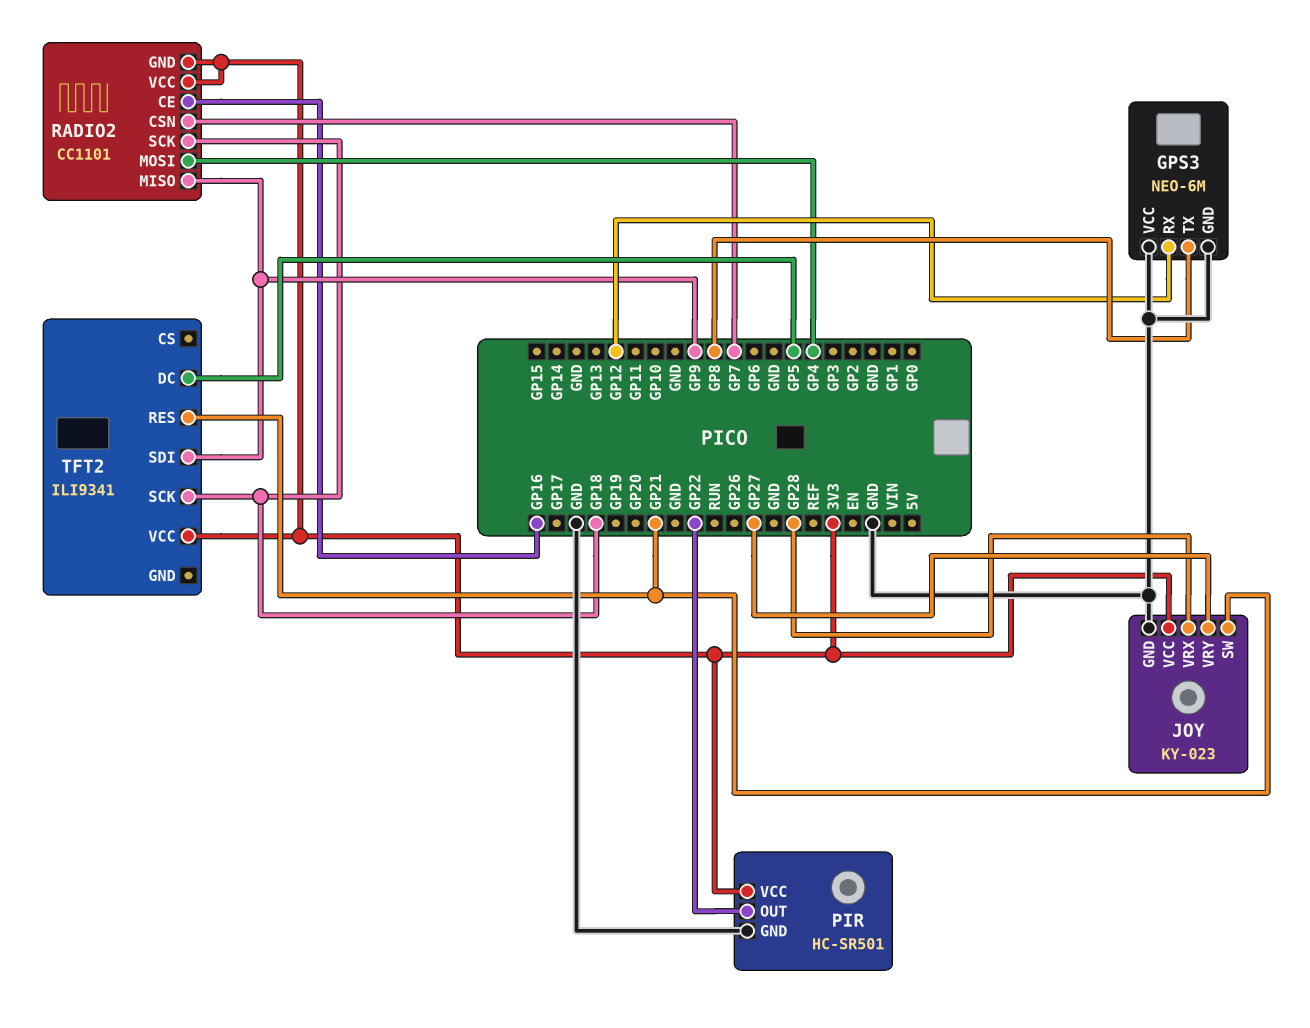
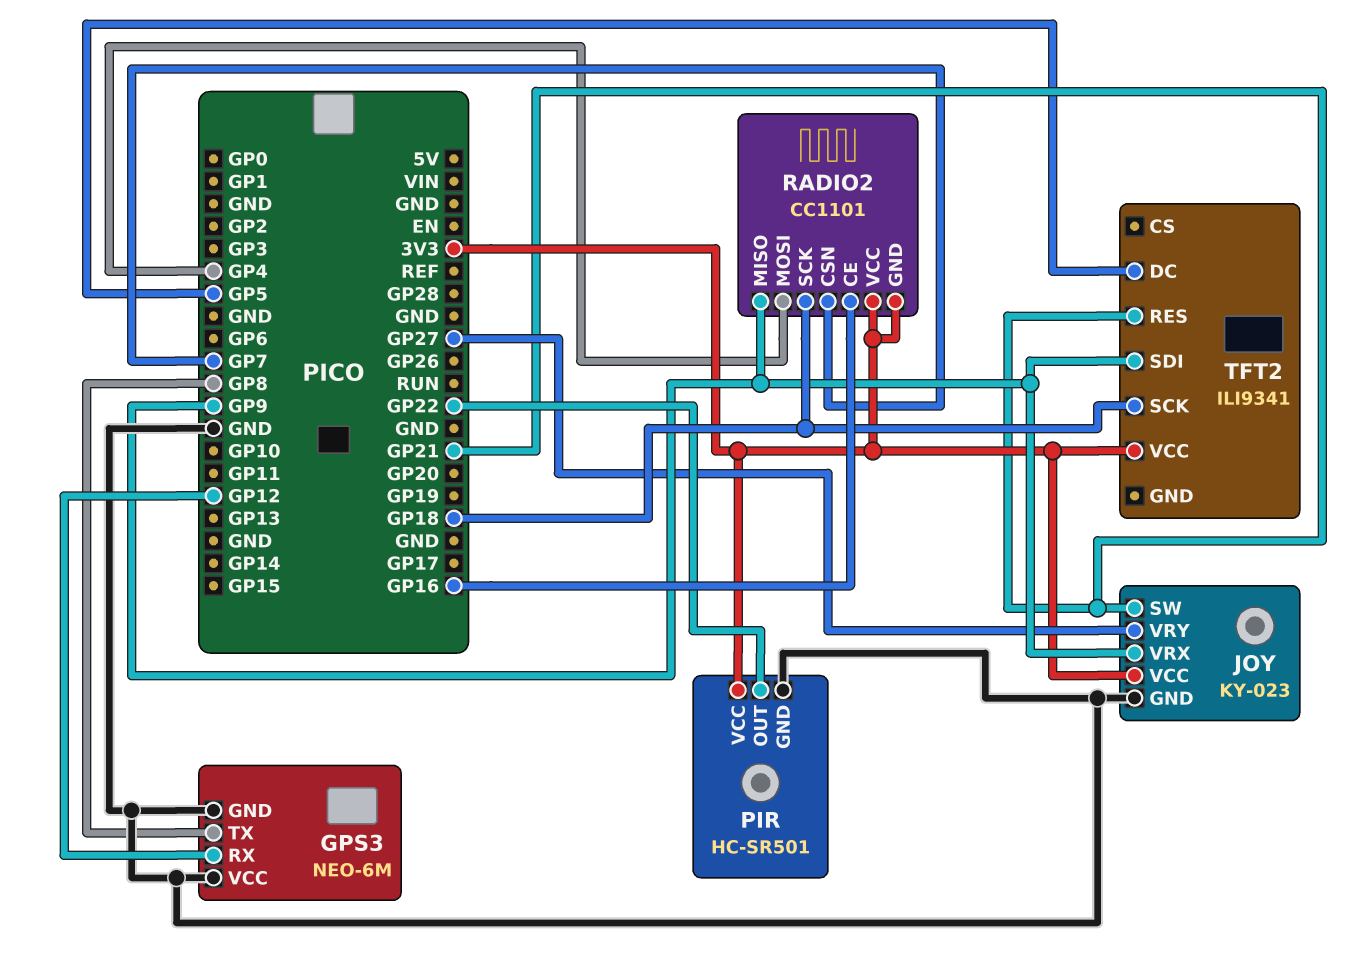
JOY pin VRX: GP28 -> GP9

